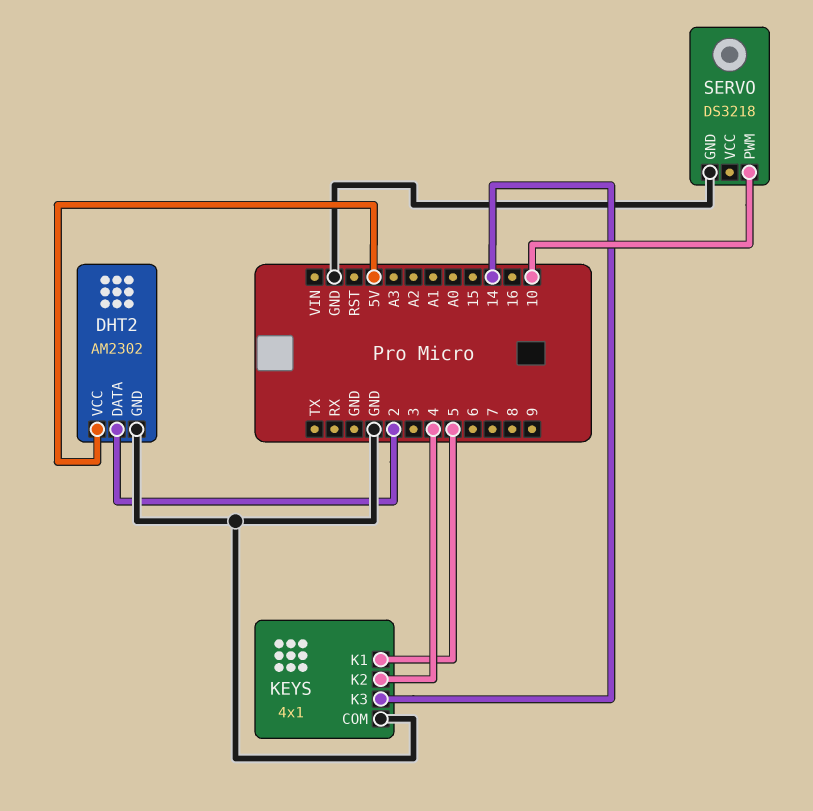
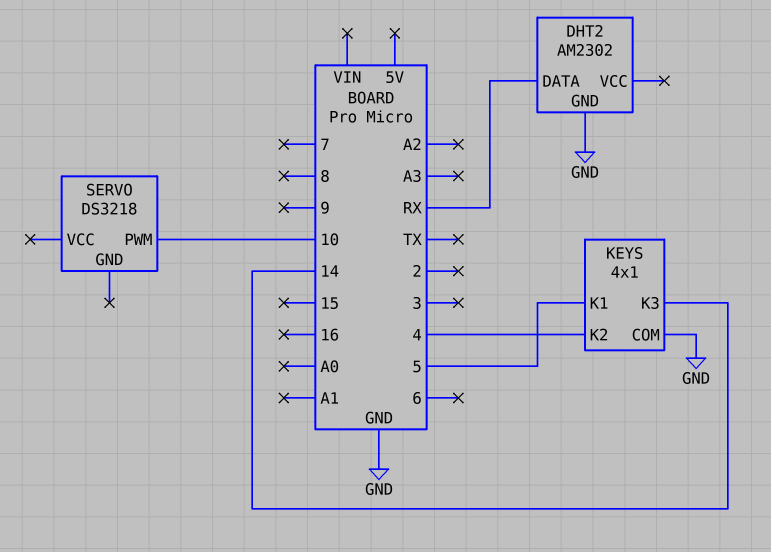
DHT2 pin DATA: 2 -> RX
DHT2 pin VCC: 5V -> none
SERVO pin GND: GND -> none

